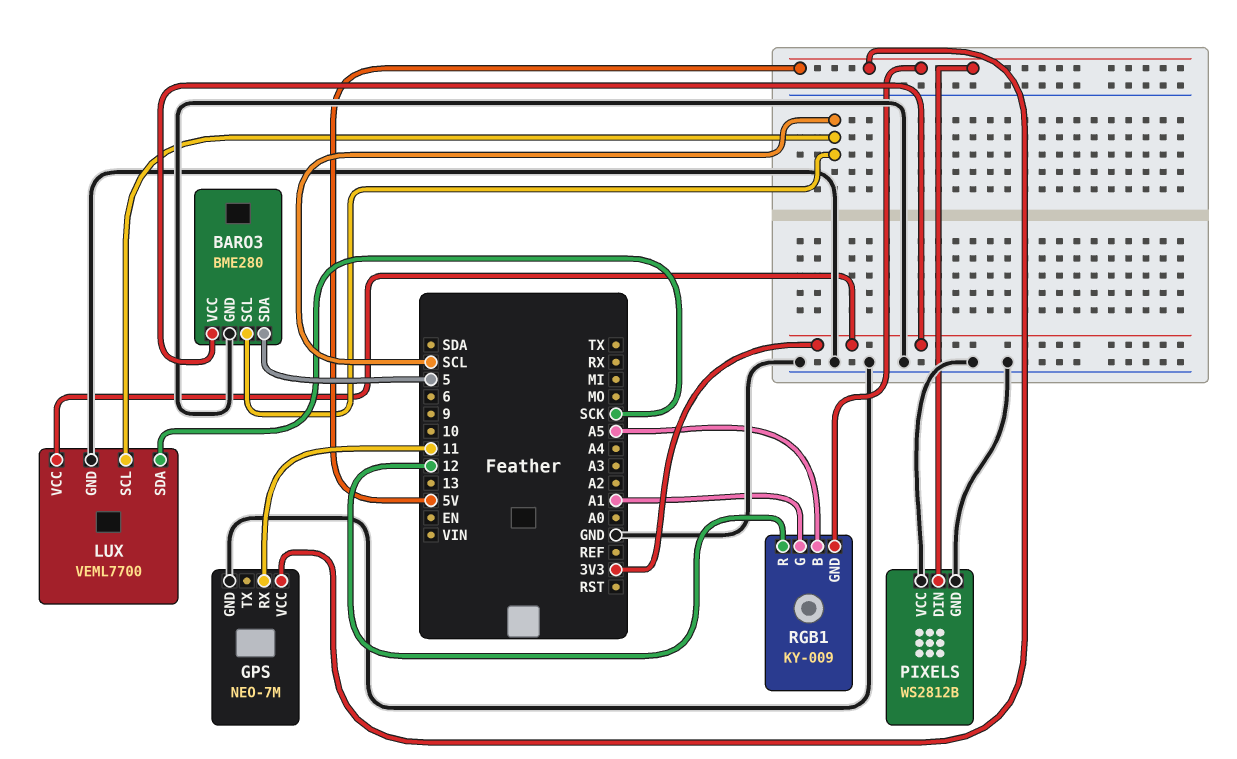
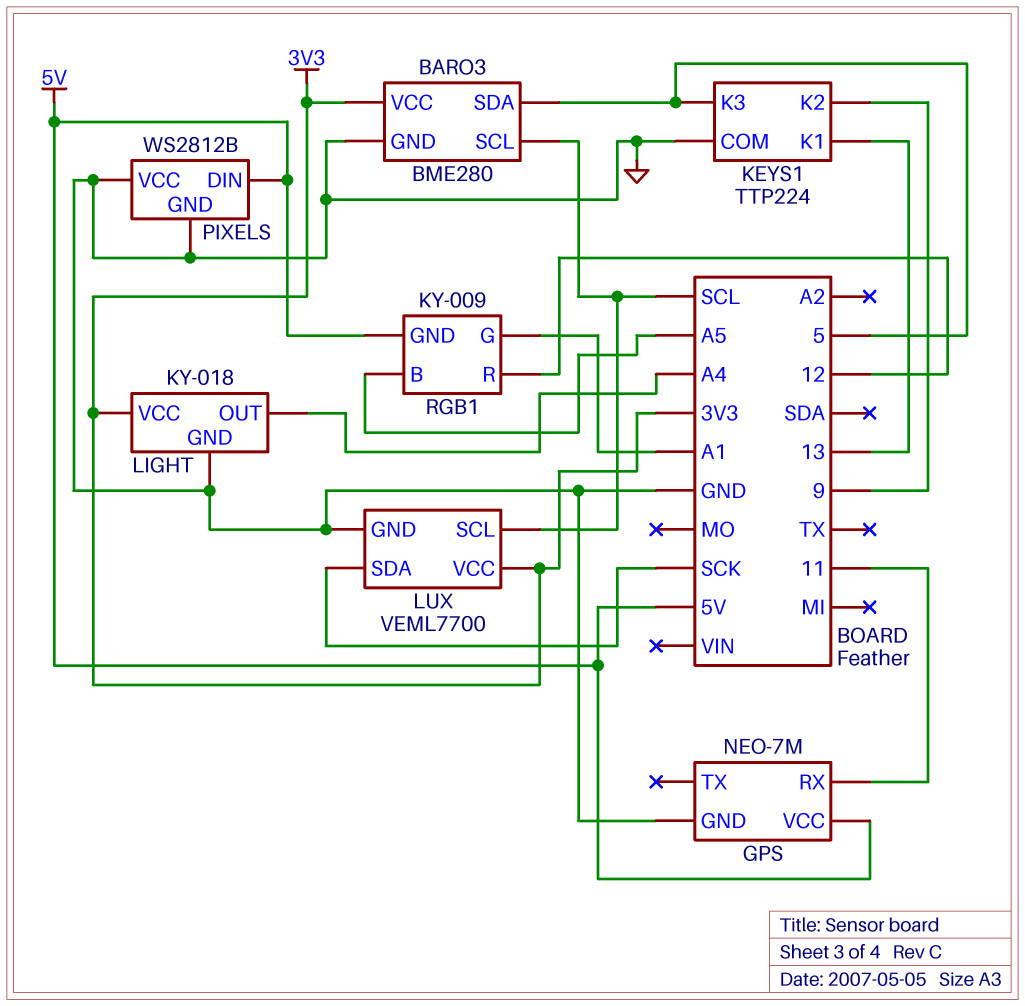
KEYS1: none -> TTP224
KEYS1 pin COM: none -> GND
KEYS1 pin K1: none -> 13
KEYS1 pin K2: none -> 9
KEYS1 pin K3: none -> 5
LIGHT: none -> KY-018
LIGHT pin GND: none -> GND
LIGHT pin OUT: none -> A4
LIGHT pin VCC: none -> 3V3

